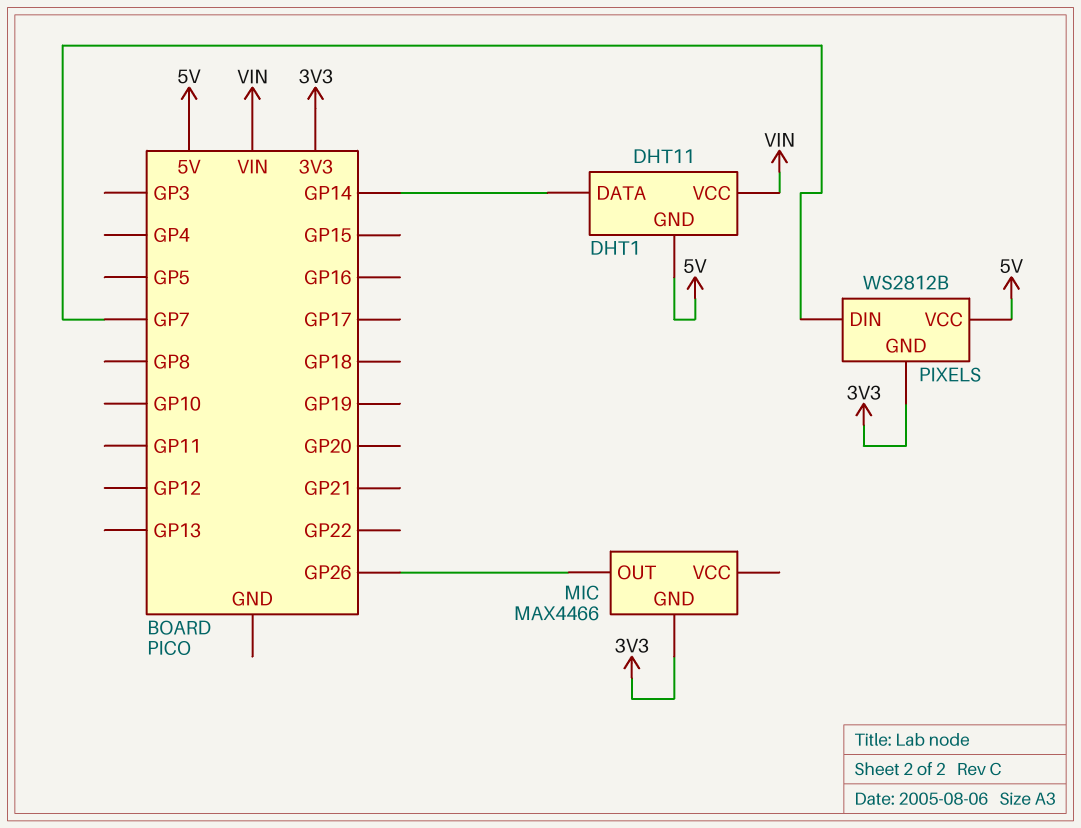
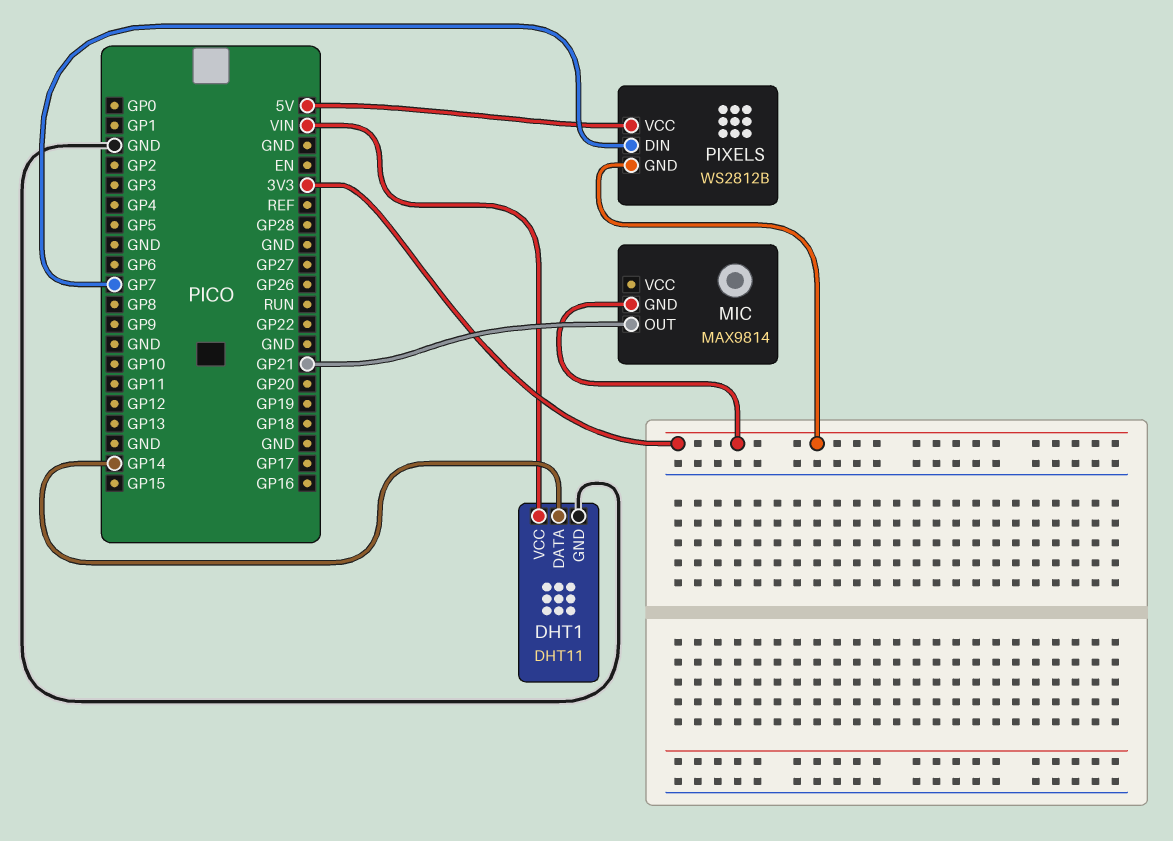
DHT1 pin GND: 5V -> GND
MIC: MAX4466 -> MAX9814
MIC pin OUT: GP26 -> GP21

